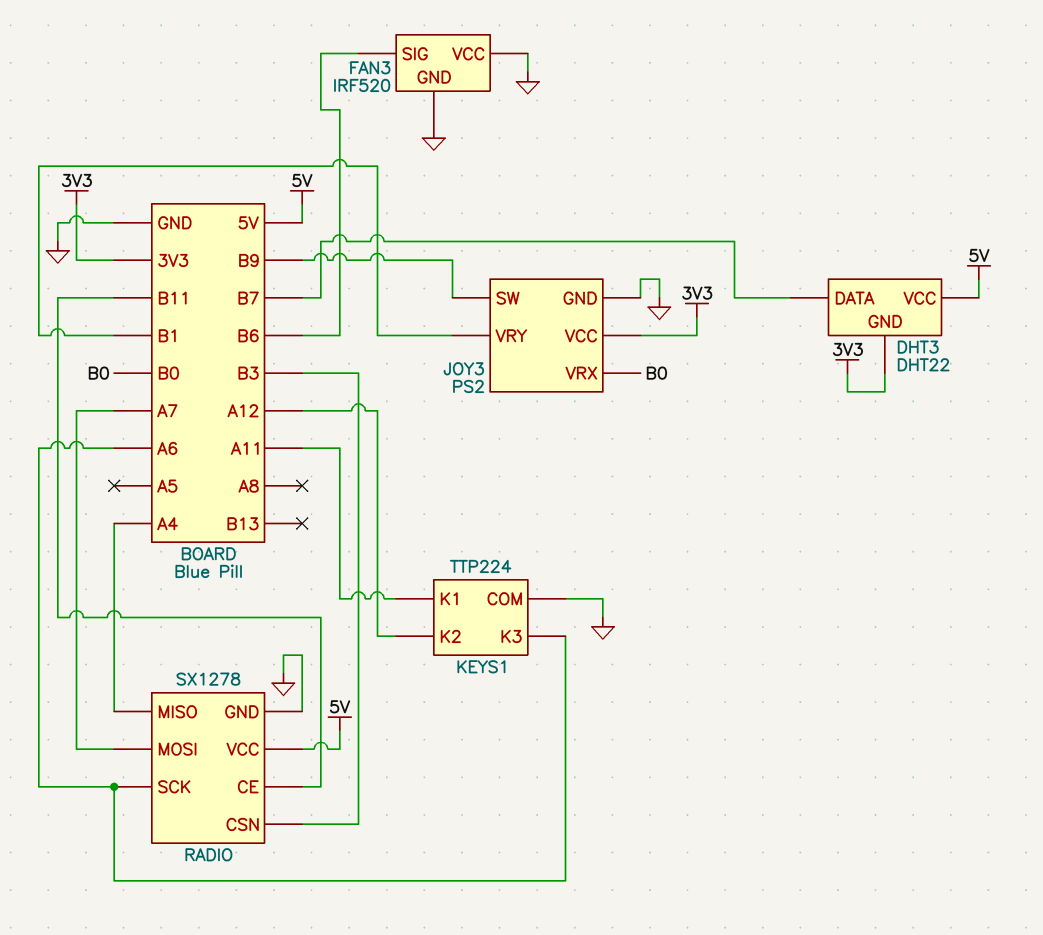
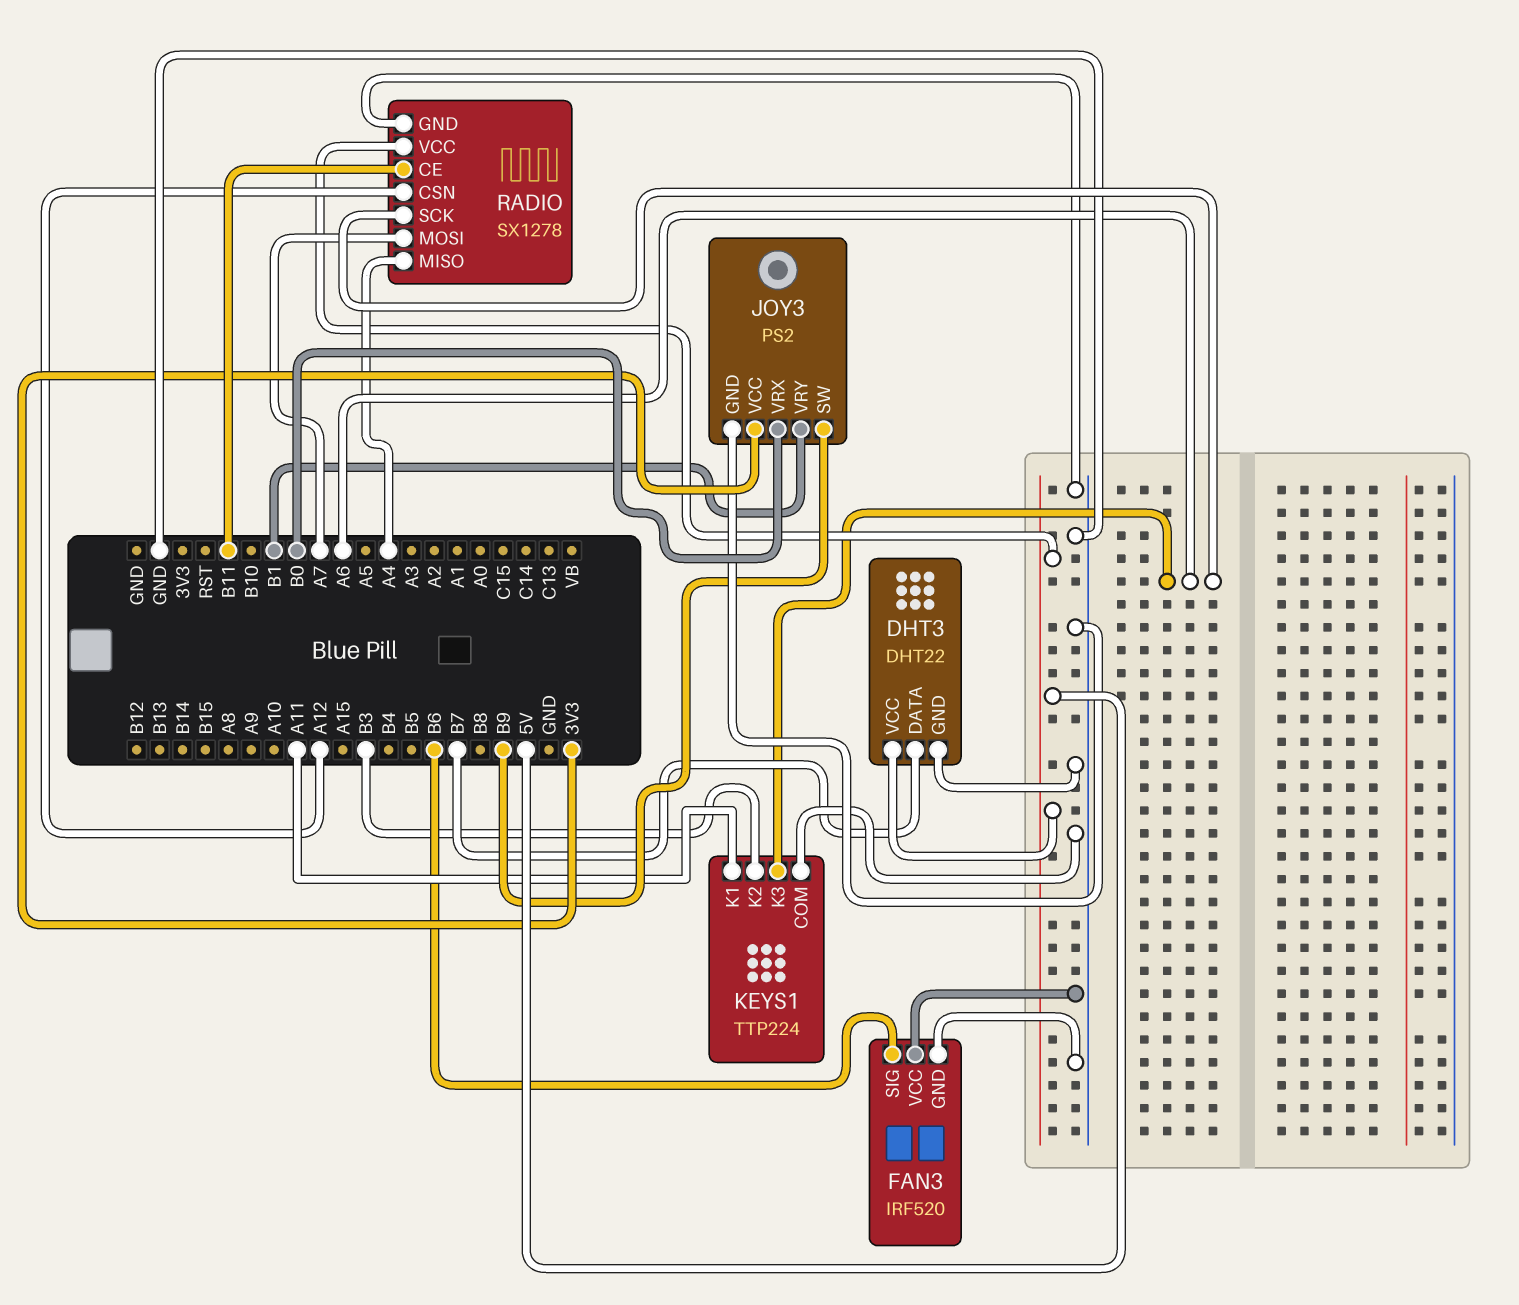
DHT3 pin GND: 3V3 -> GND
KEYS1 pin K2: A12 -> B3
RADIO pin CSN: B3 -> A12

